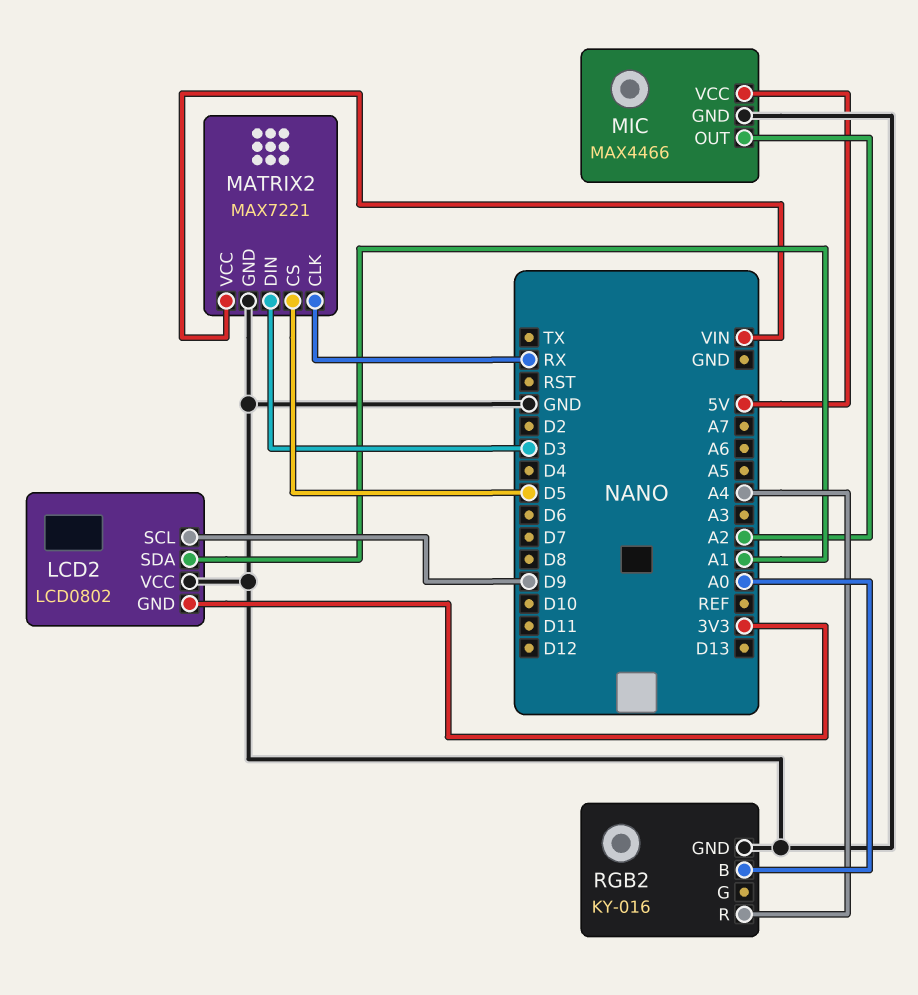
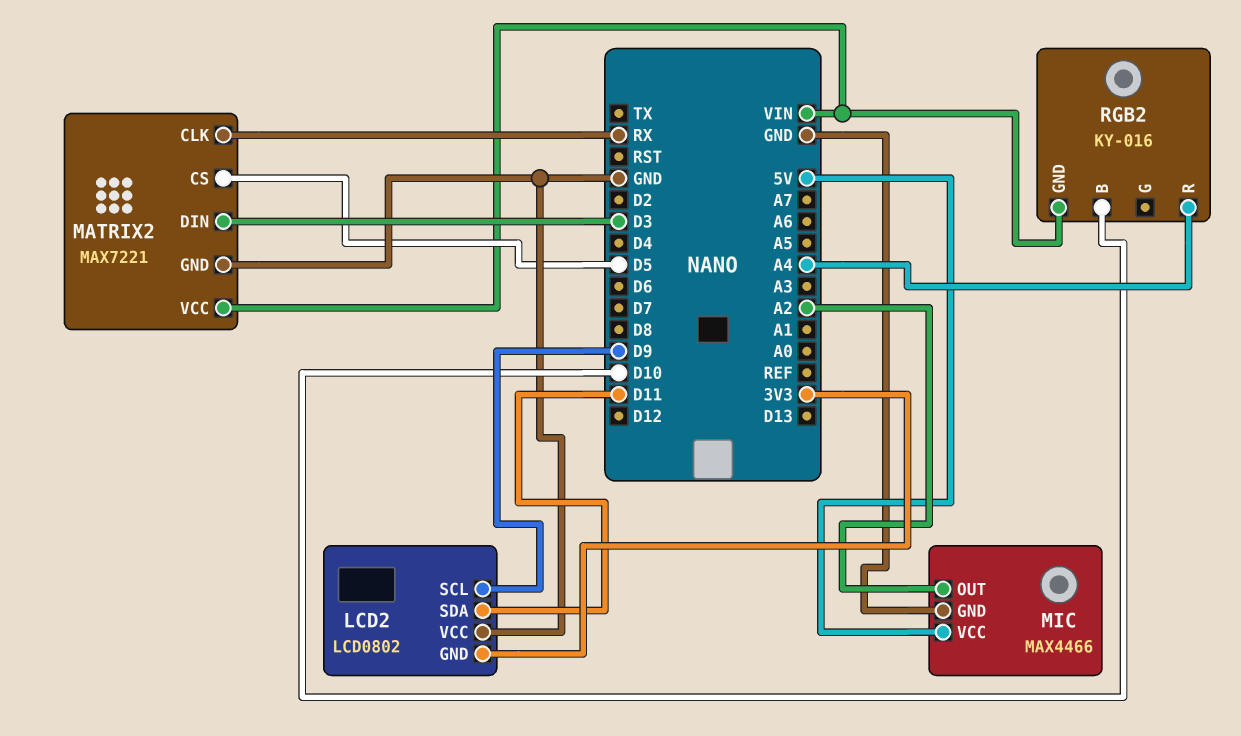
LCD2 pin SDA: A1 -> D11
RGB2 pin B: A0 -> D10
RGB2 pin GND: GND -> VIN

